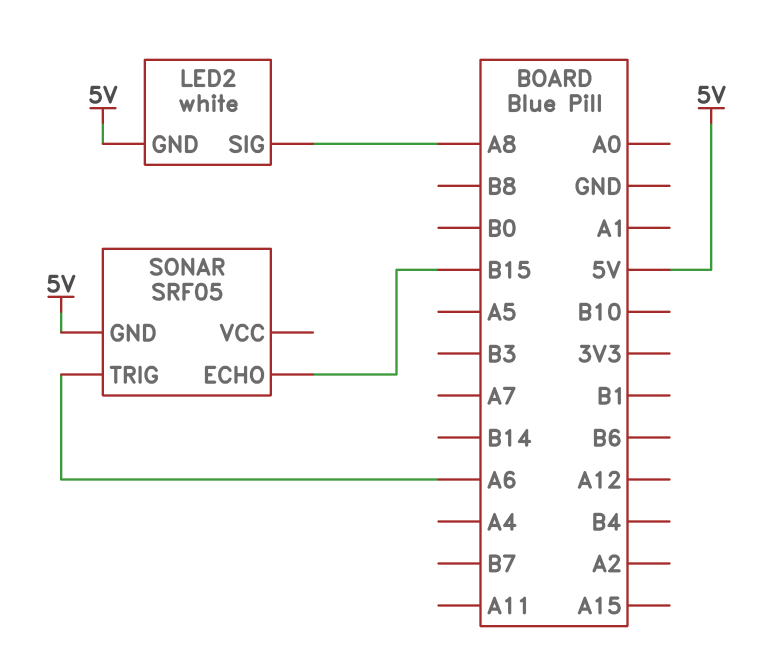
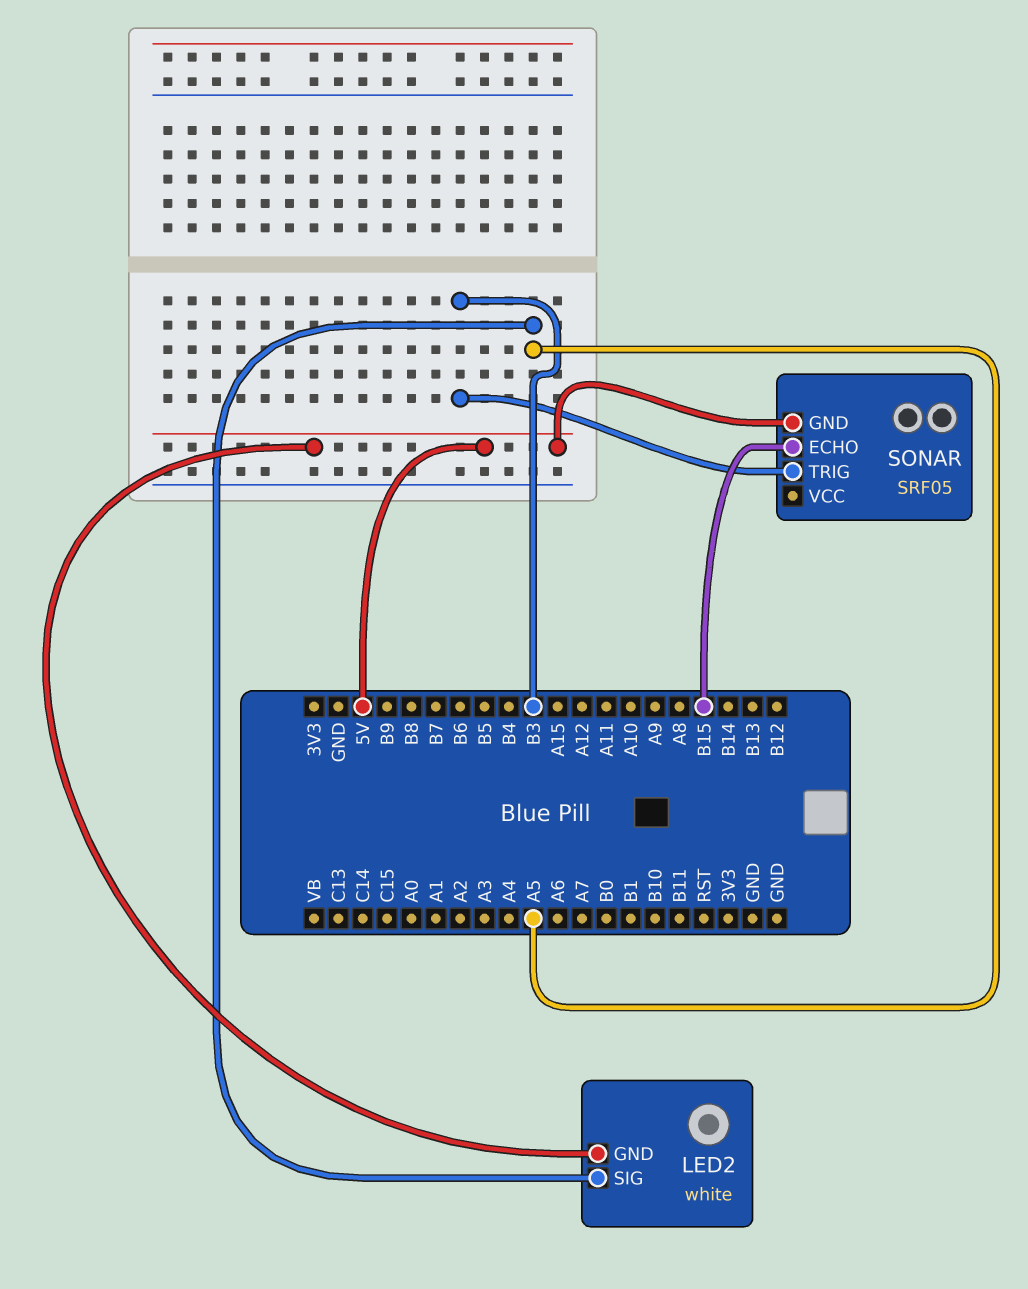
LED2 pin SIG: A8 -> A5
SONAR pin TRIG: A6 -> B3

